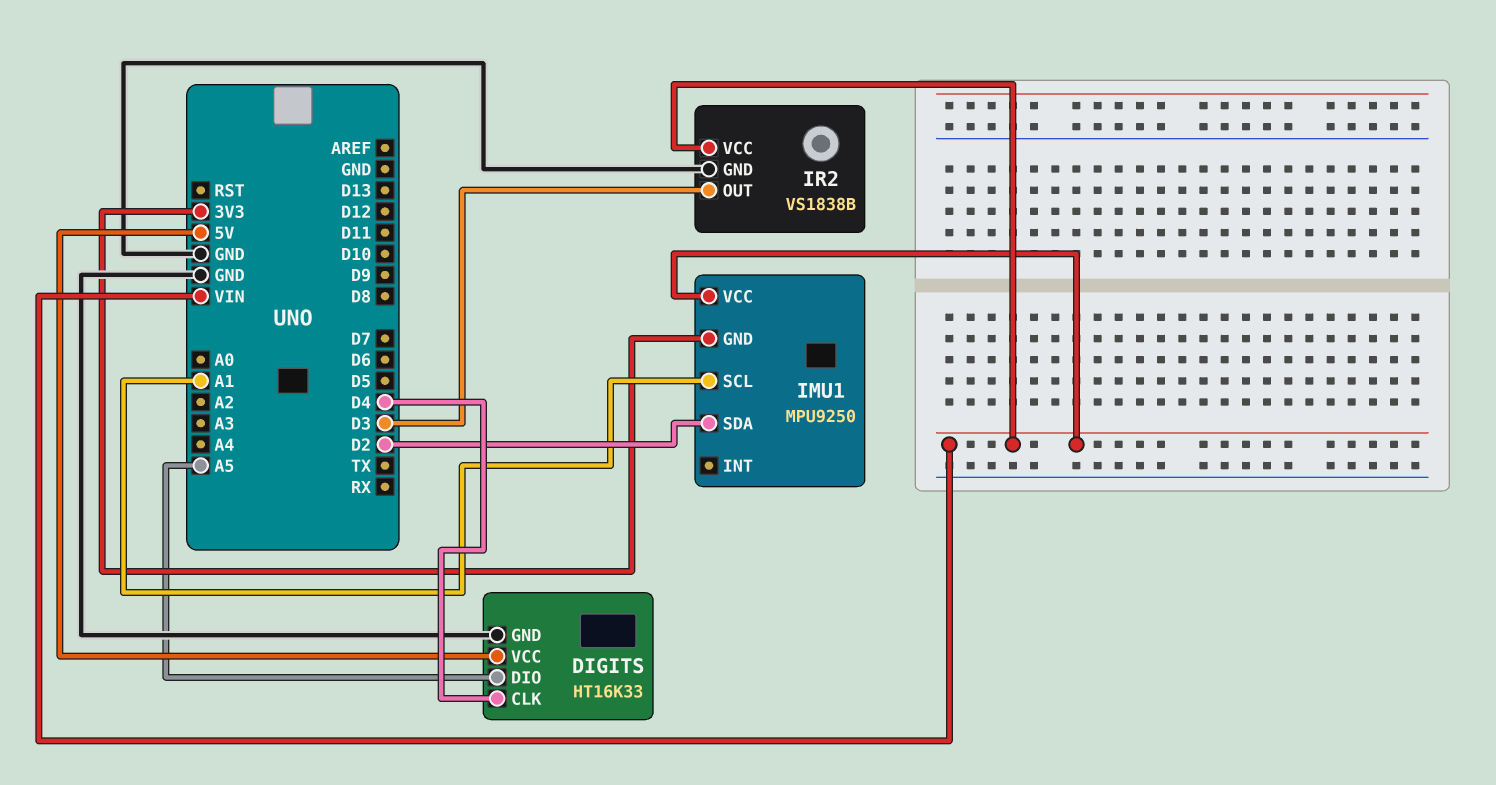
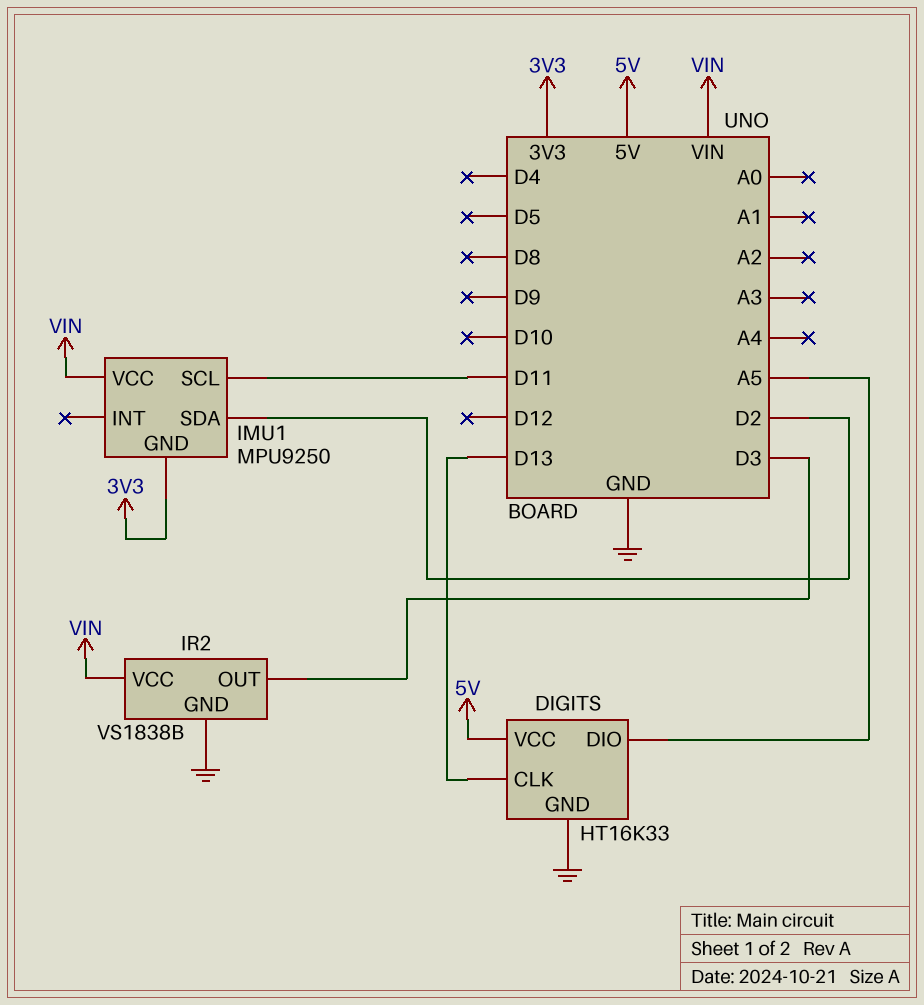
DIGITS pin CLK: D4 -> D13
IMU1 pin SCL: A1 -> D11

